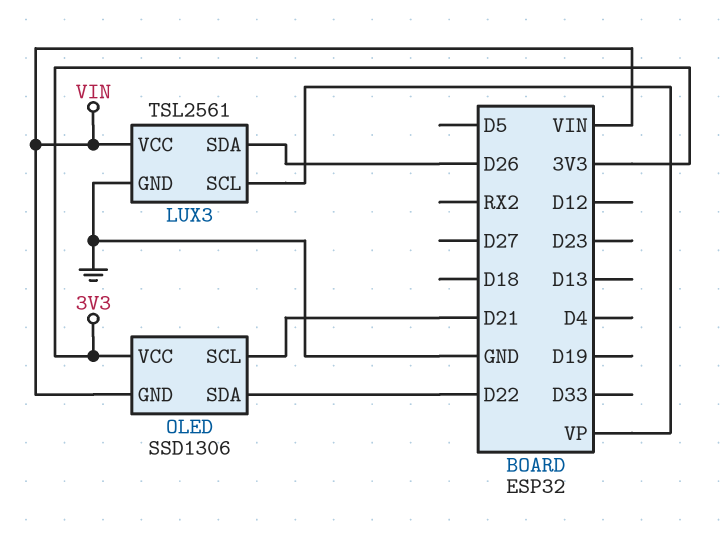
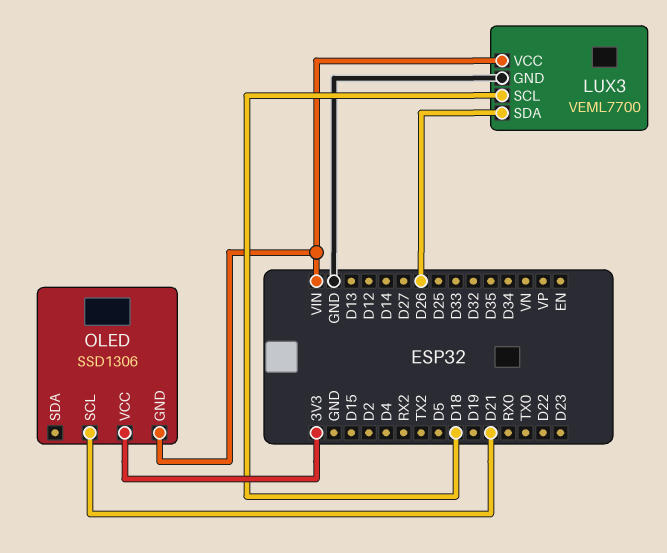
LUX3: TSL2561 -> VEML7700
LUX3 pin SCL: VP -> D18
OLED pin SDA: D22 -> none

